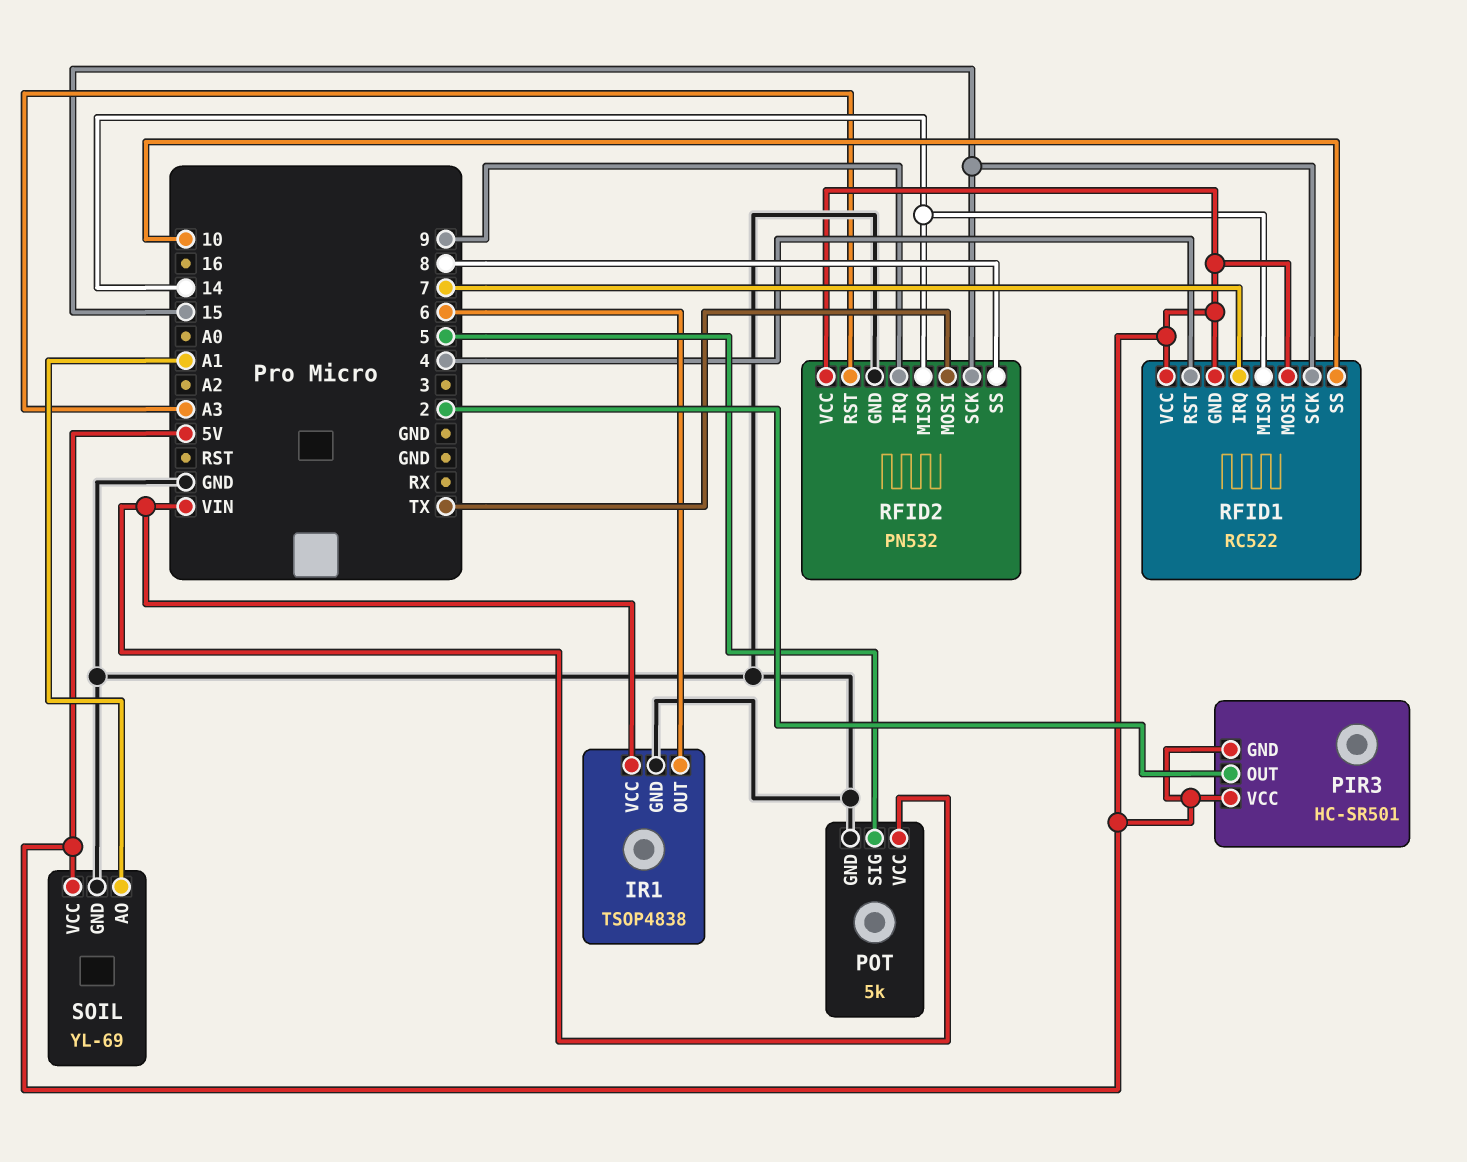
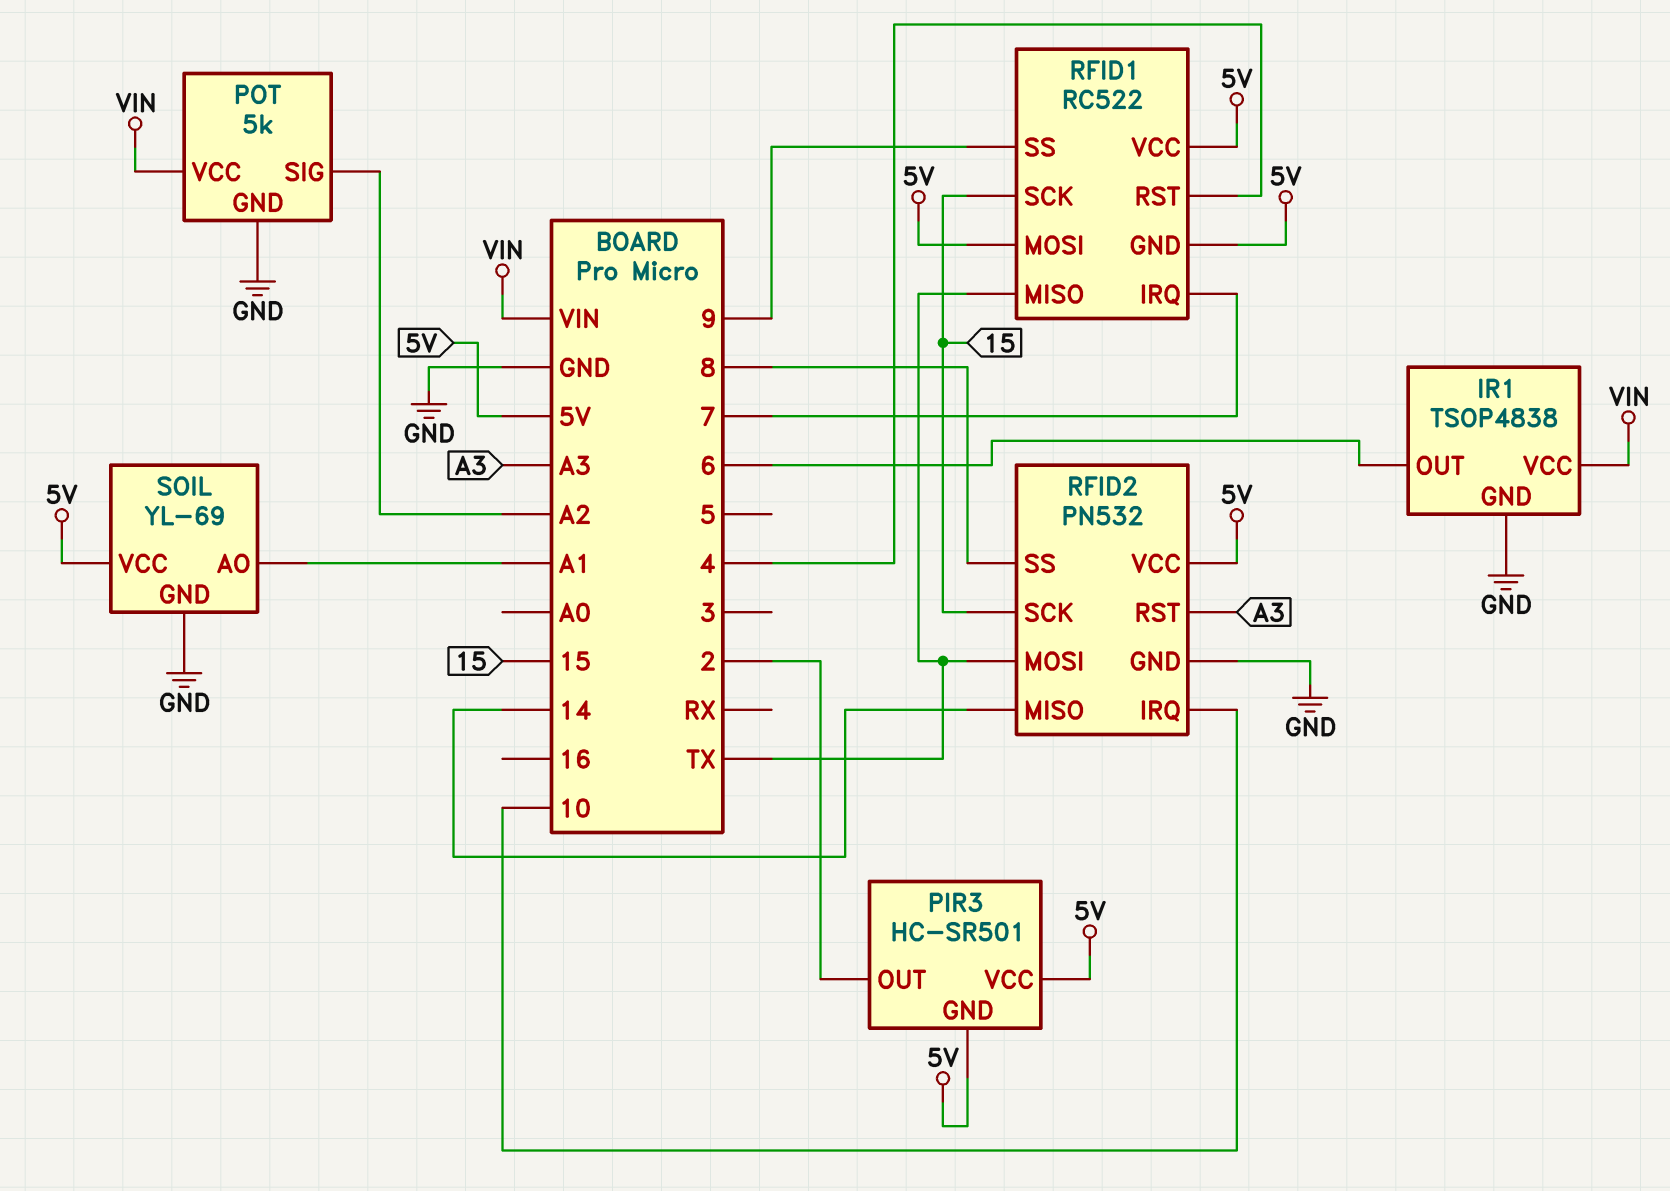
POT pin SIG: 5 -> A2
RFID1 pin MISO: 14 -> TX
RFID1 pin SS: 10 -> 9
RFID2 pin IRQ: 9 -> 10

